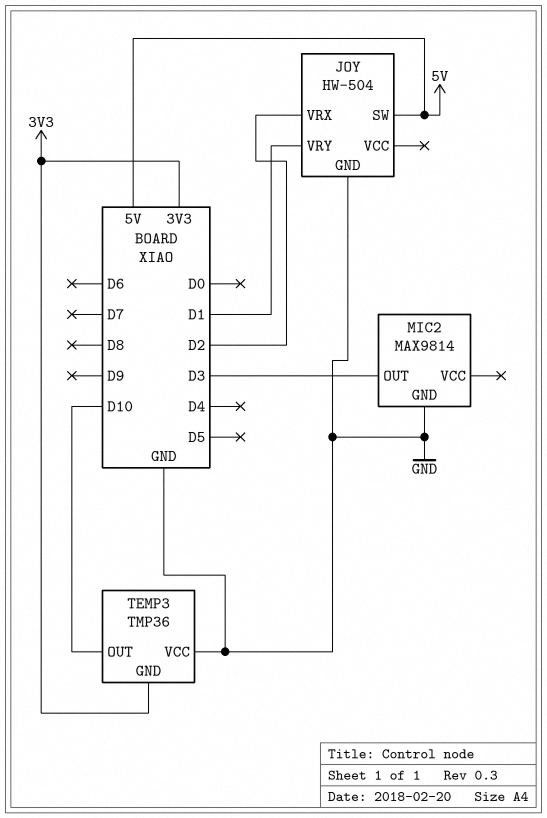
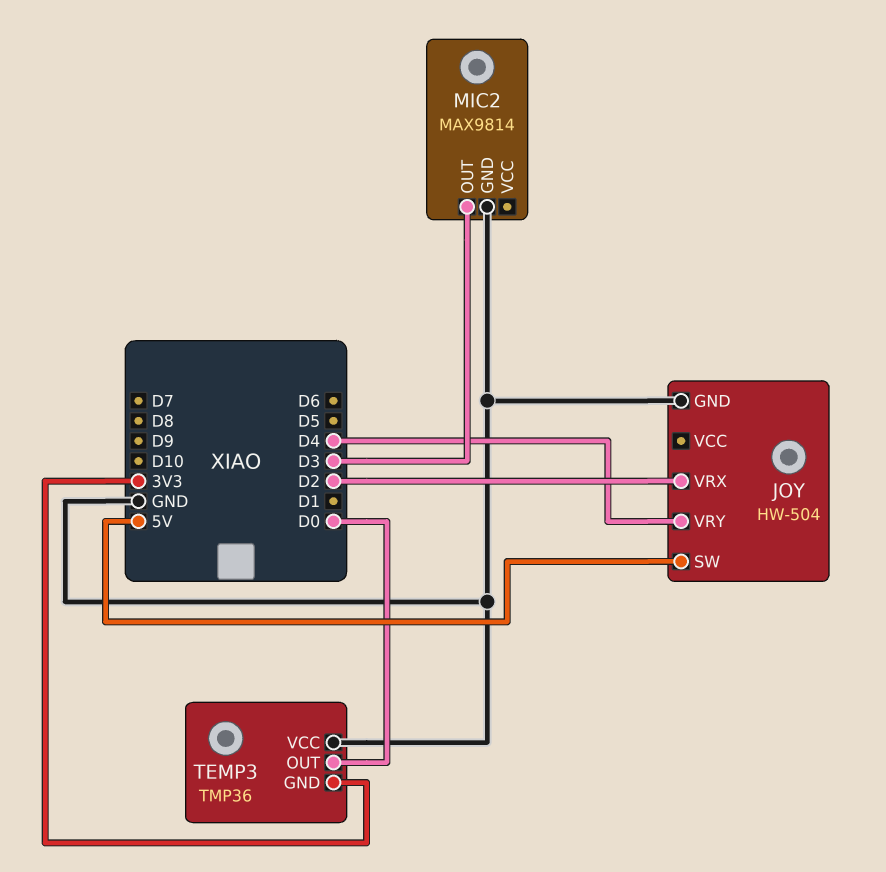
JOY pin VRY: D1 -> D4
TEMP3 pin OUT: D10 -> D0

